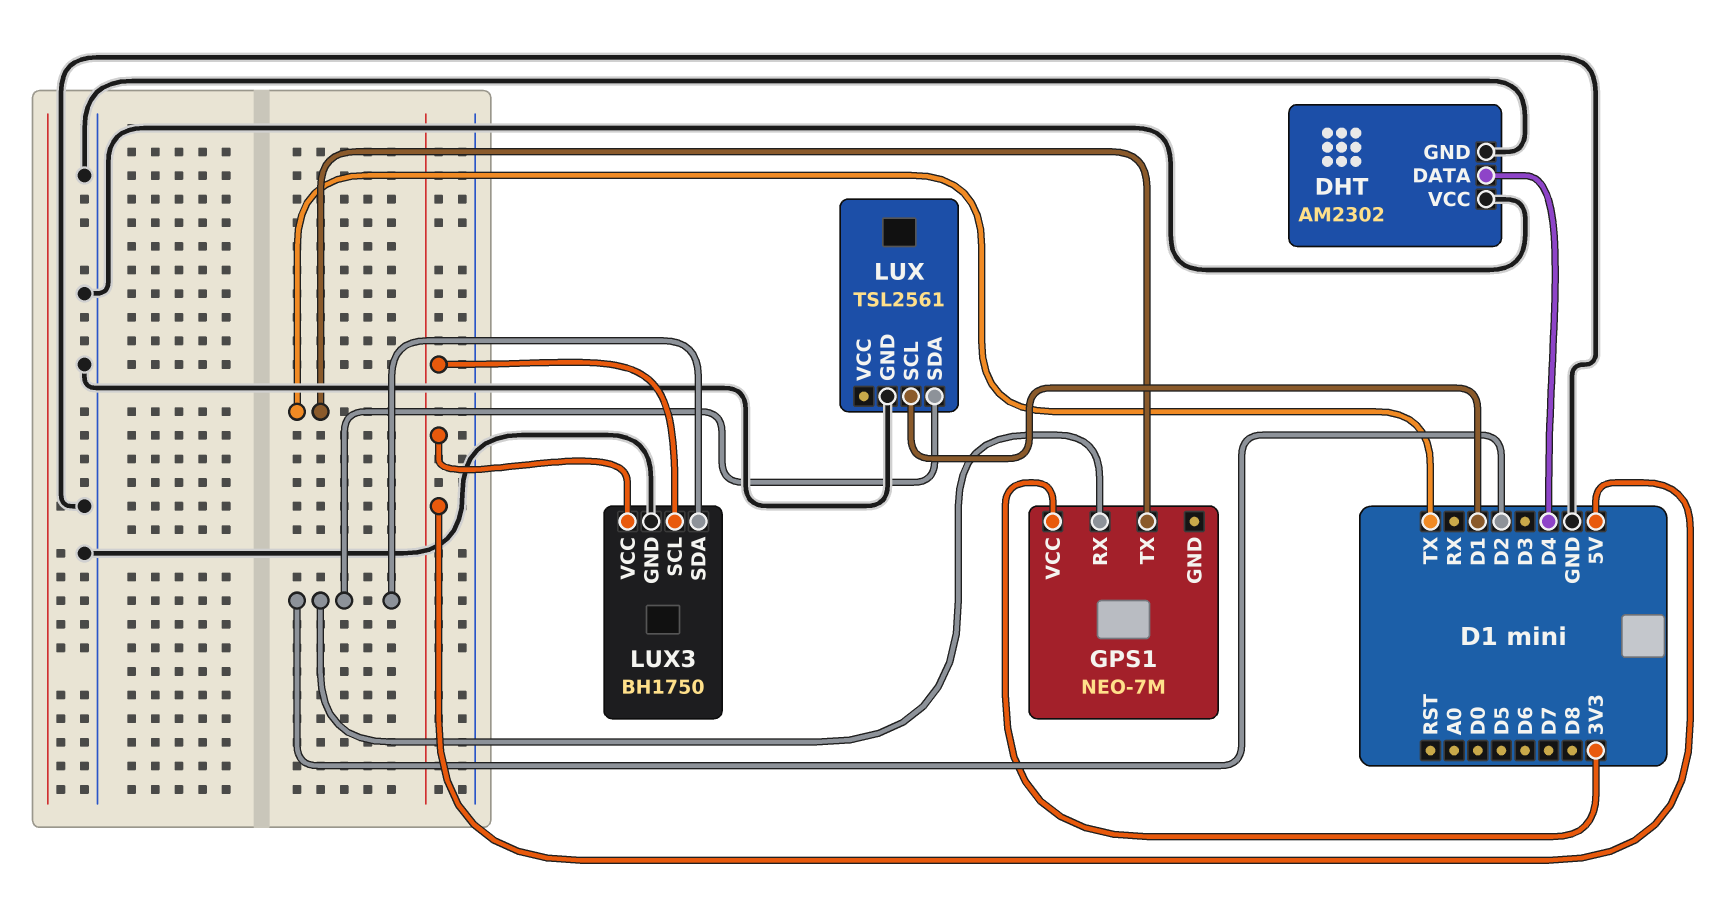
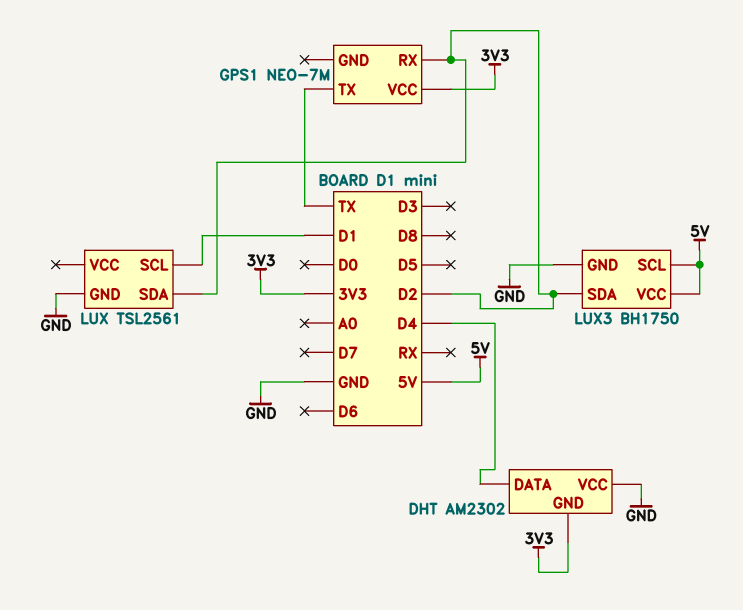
DHT pin GND: GND -> 3V3

